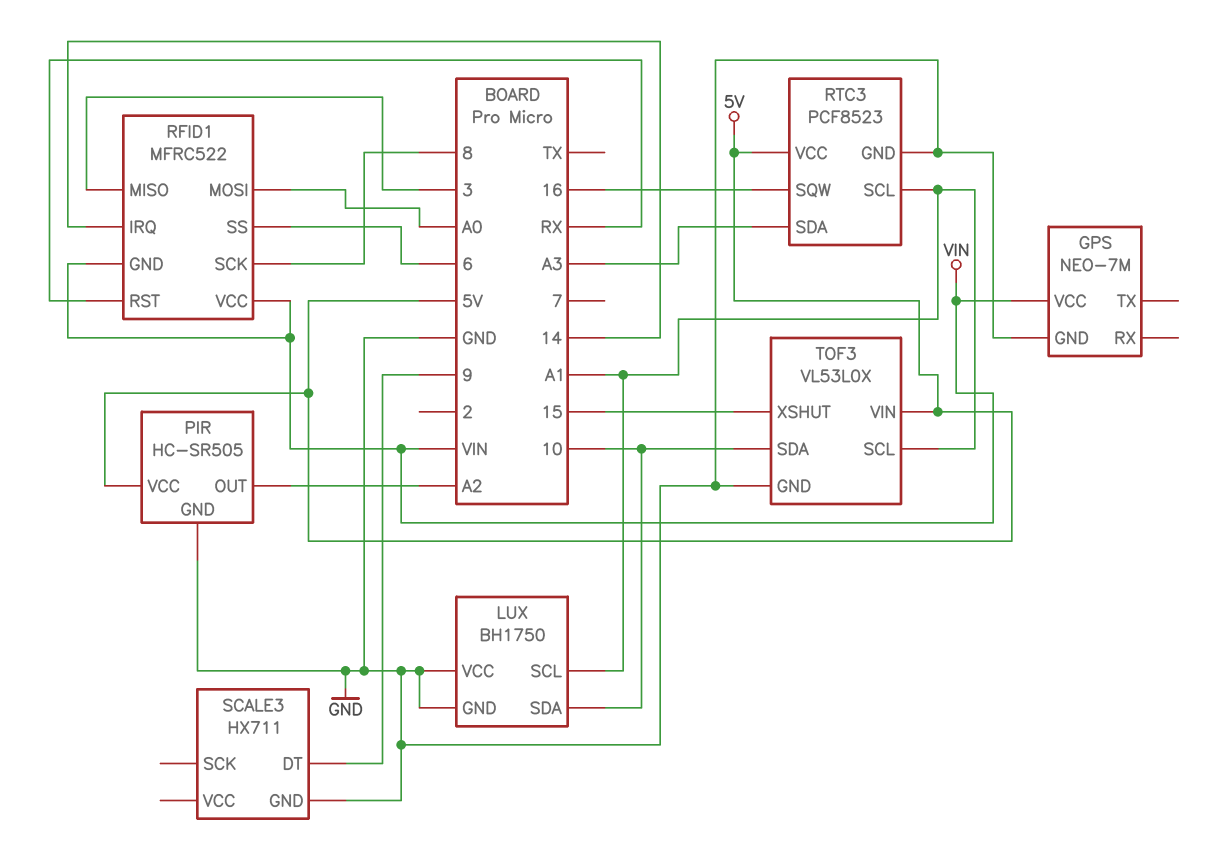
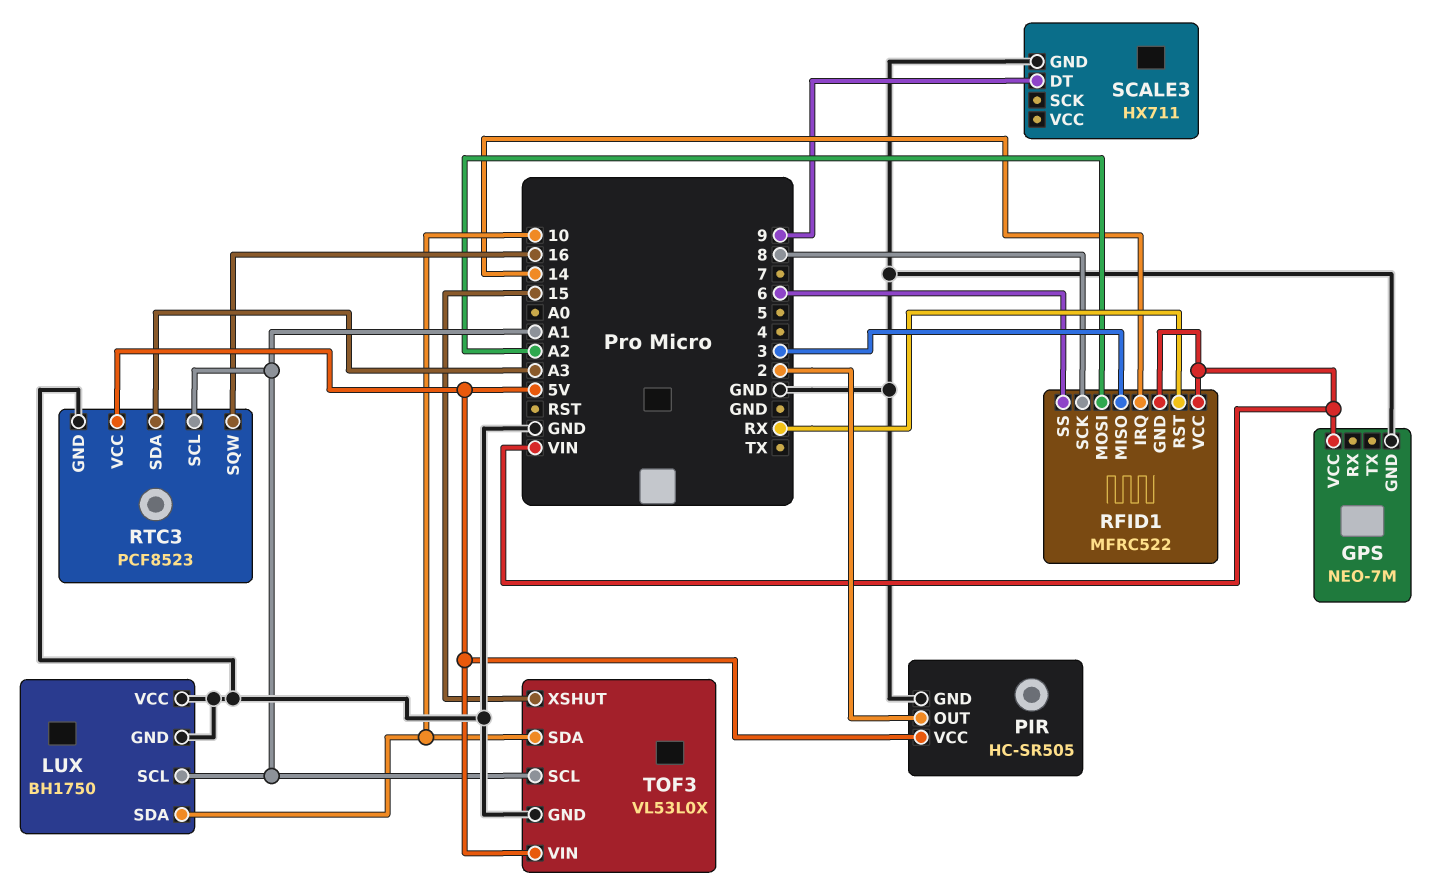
PIR pin OUT: A2 -> 2
RFID1 pin MOSI: A0 -> A2

